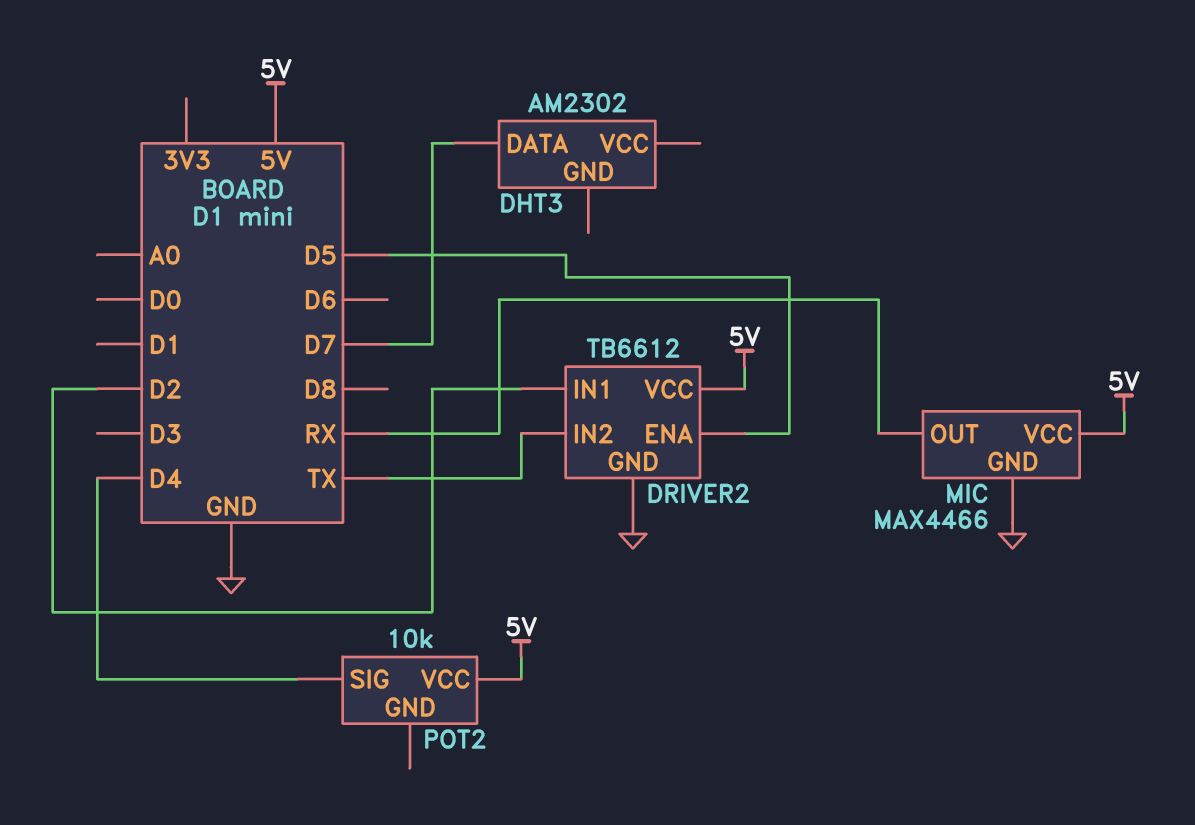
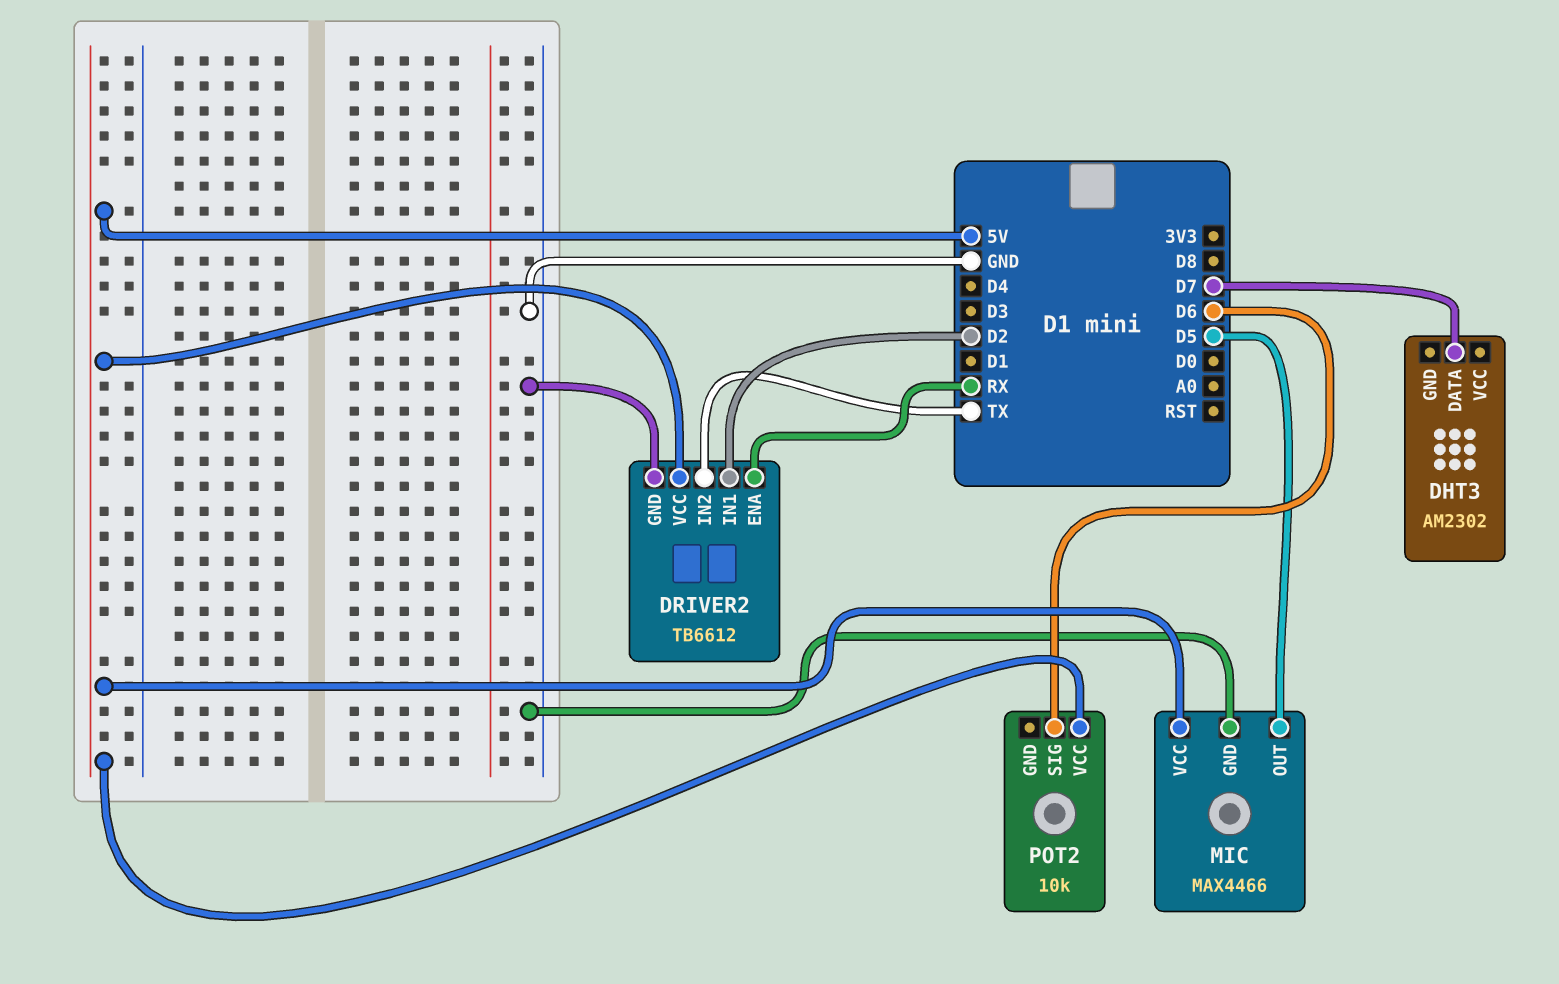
DRIVER2 pin ENA: D5 -> RX
MIC pin OUT: RX -> D5
POT2 pin SIG: D4 -> D6

